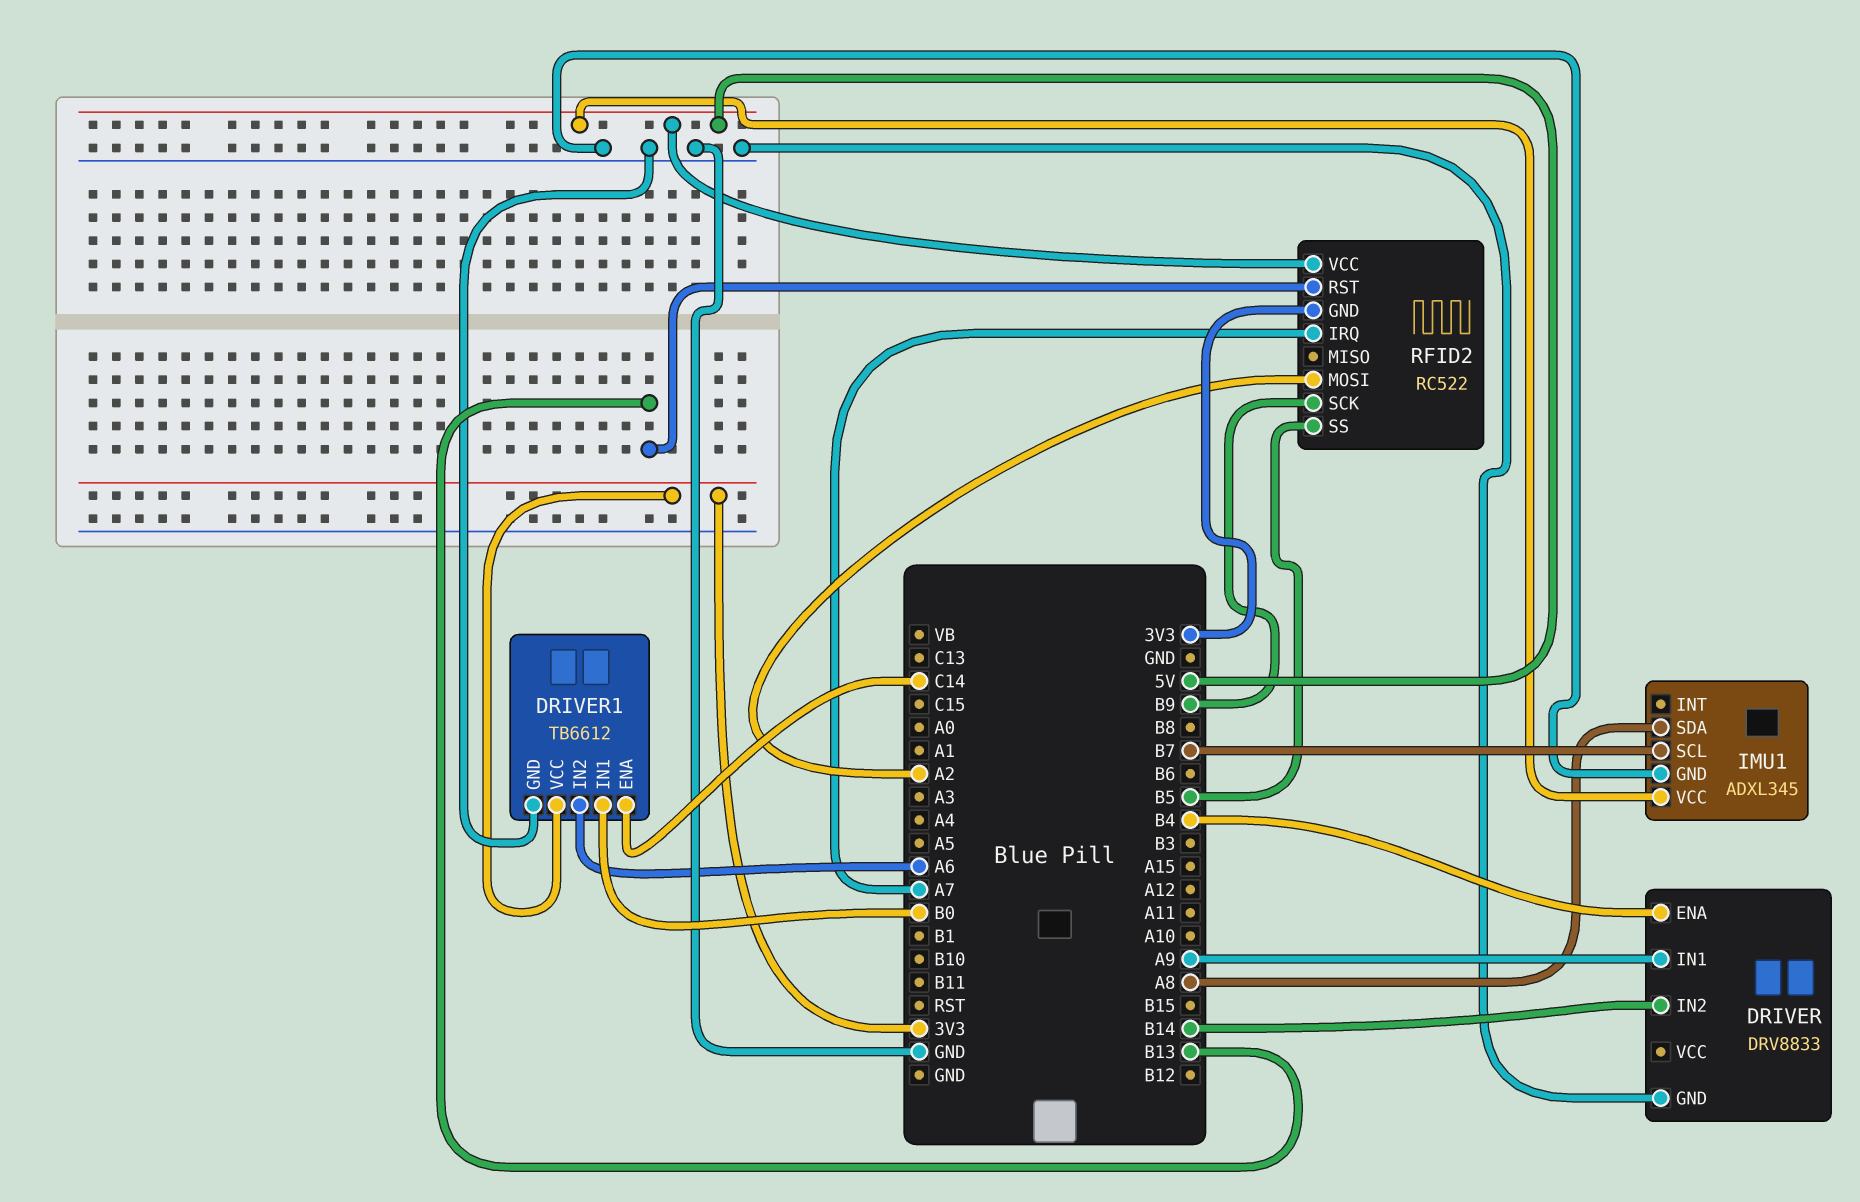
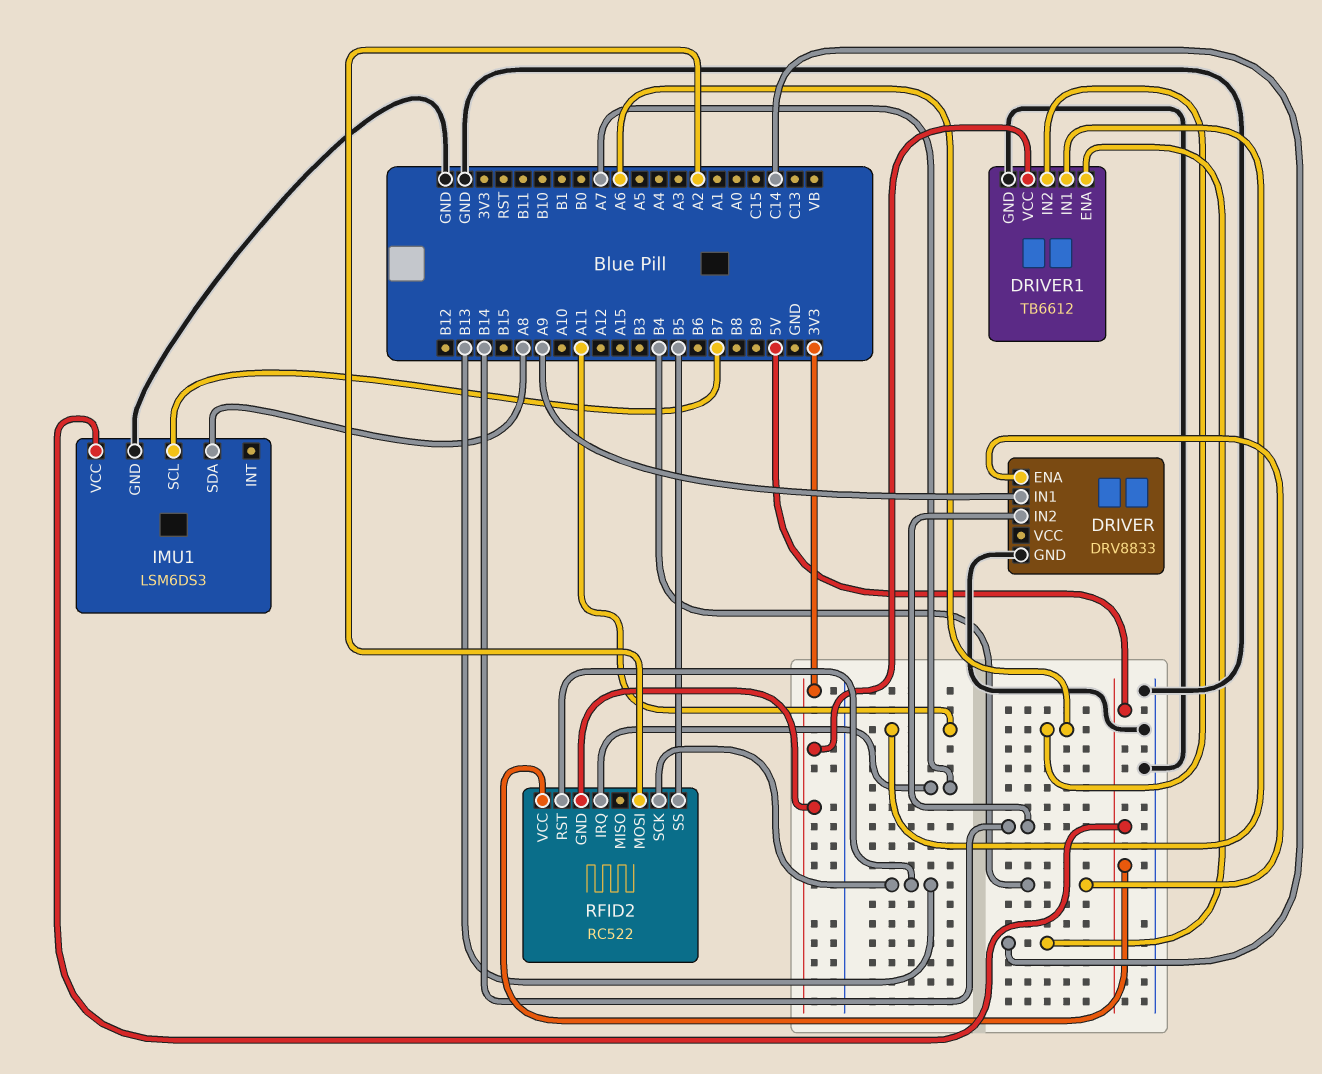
DRIVER1 pin IN1: B0 -> A11
IMU1: ADXL345 -> LSM6DS3
RFID2 pin SCK: B9 -> B13

